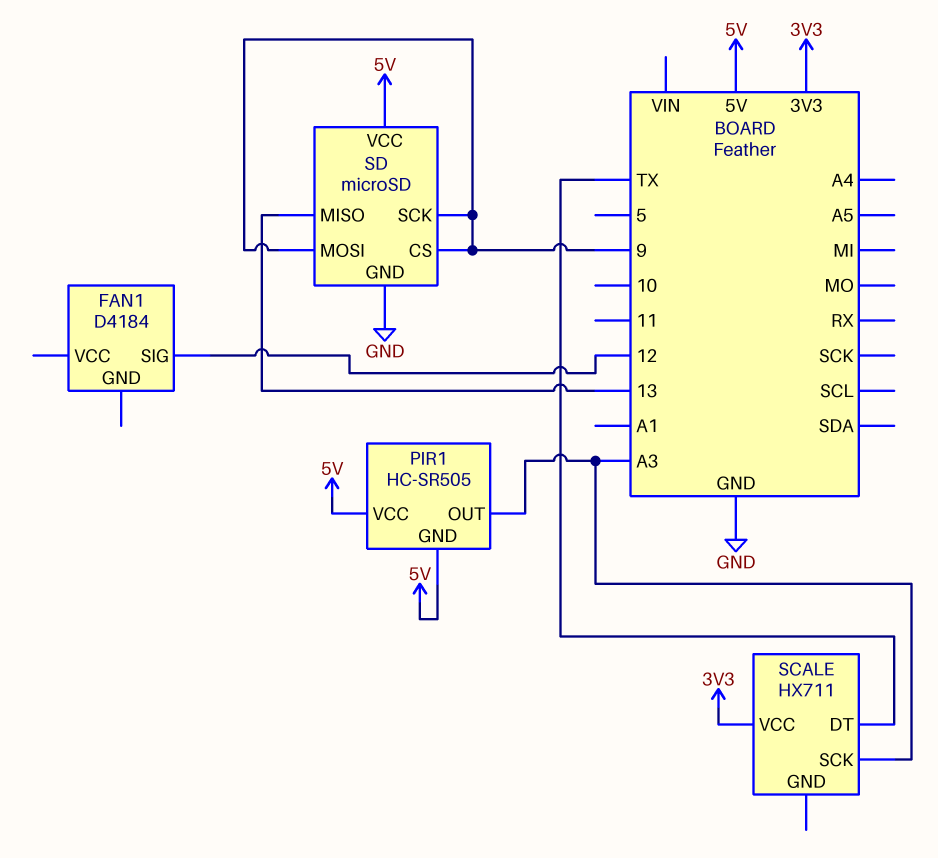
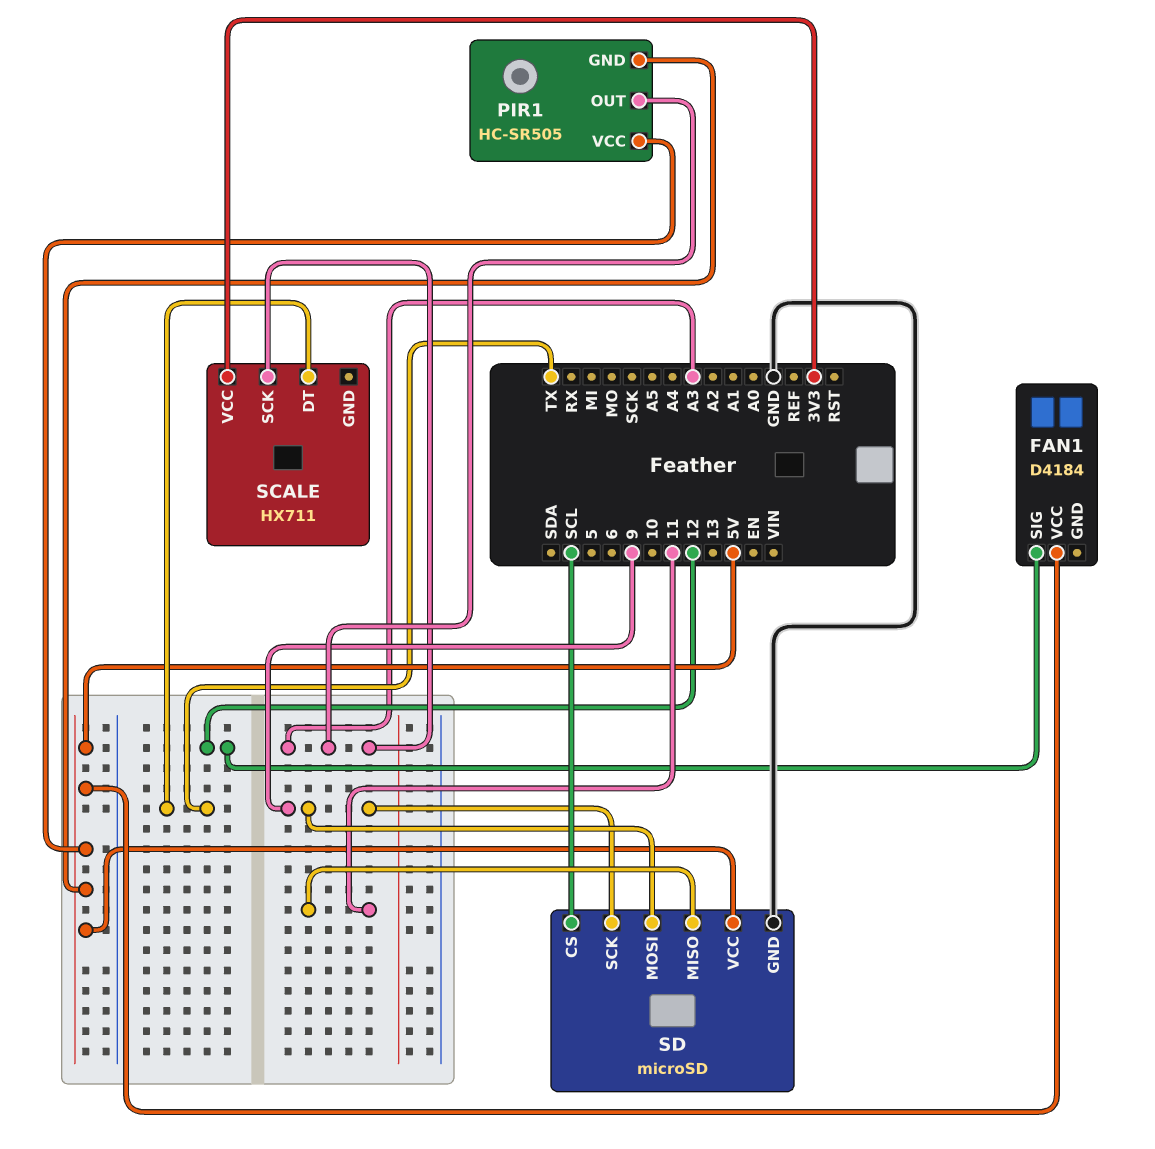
FAN1 pin VCC: none -> 5V
SD pin CS: 9 -> SCL
SD pin MISO: 13 -> 11

